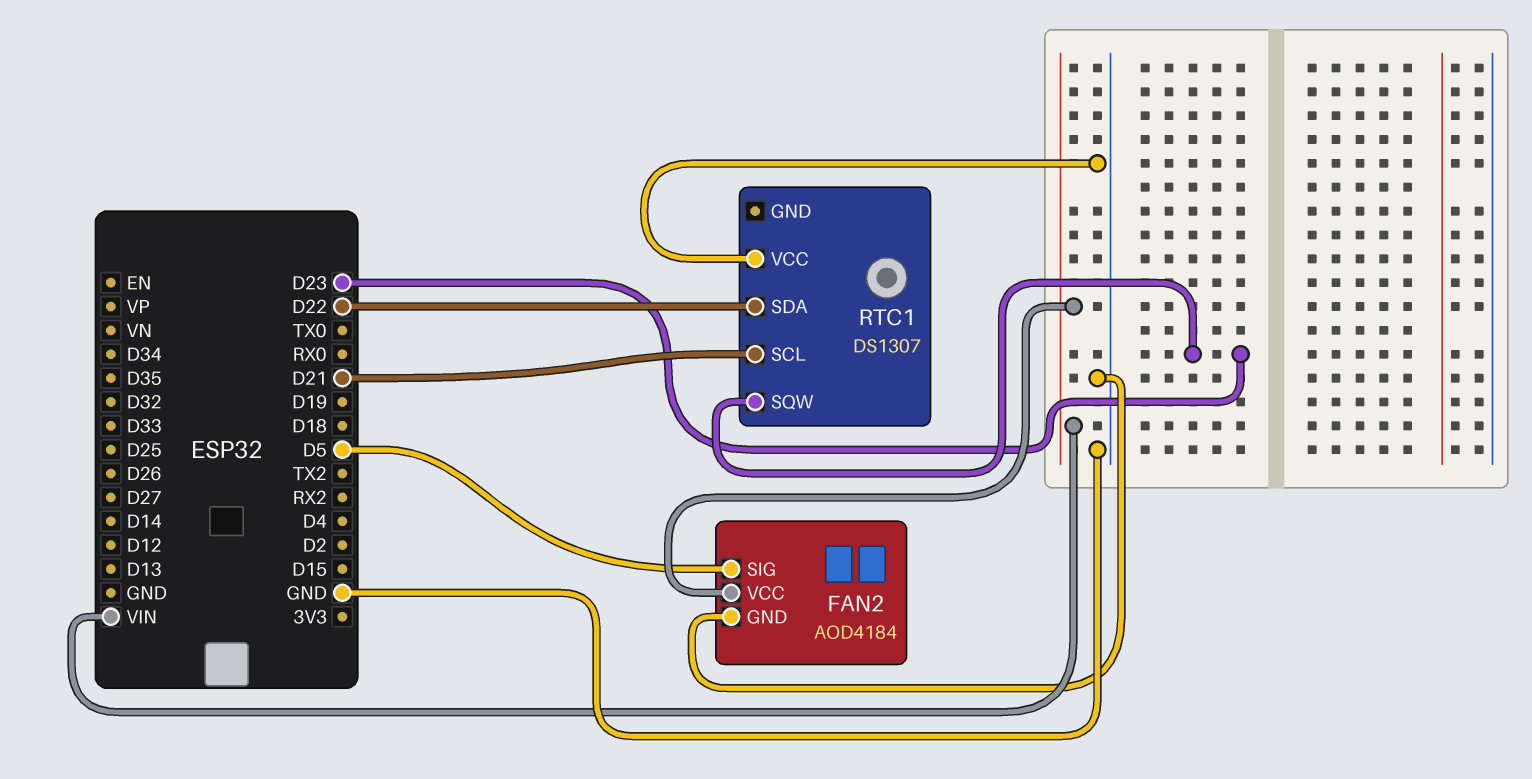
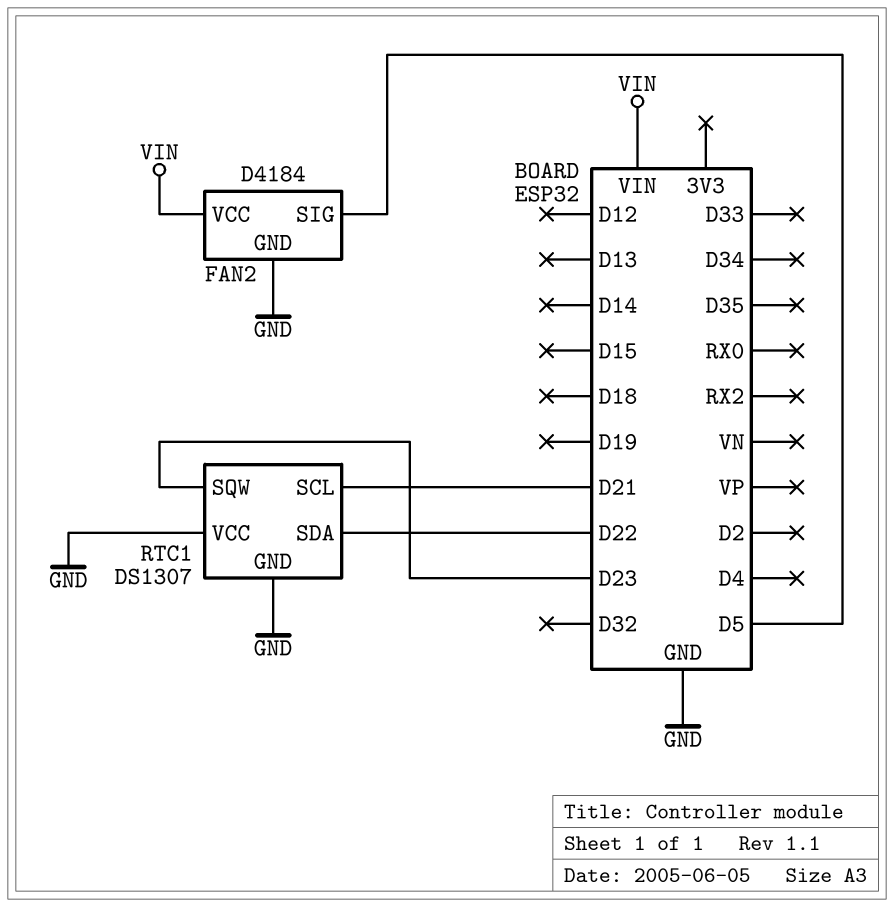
FAN2: AOD4184 -> D4184
RTC1 pin GND: none -> GND

